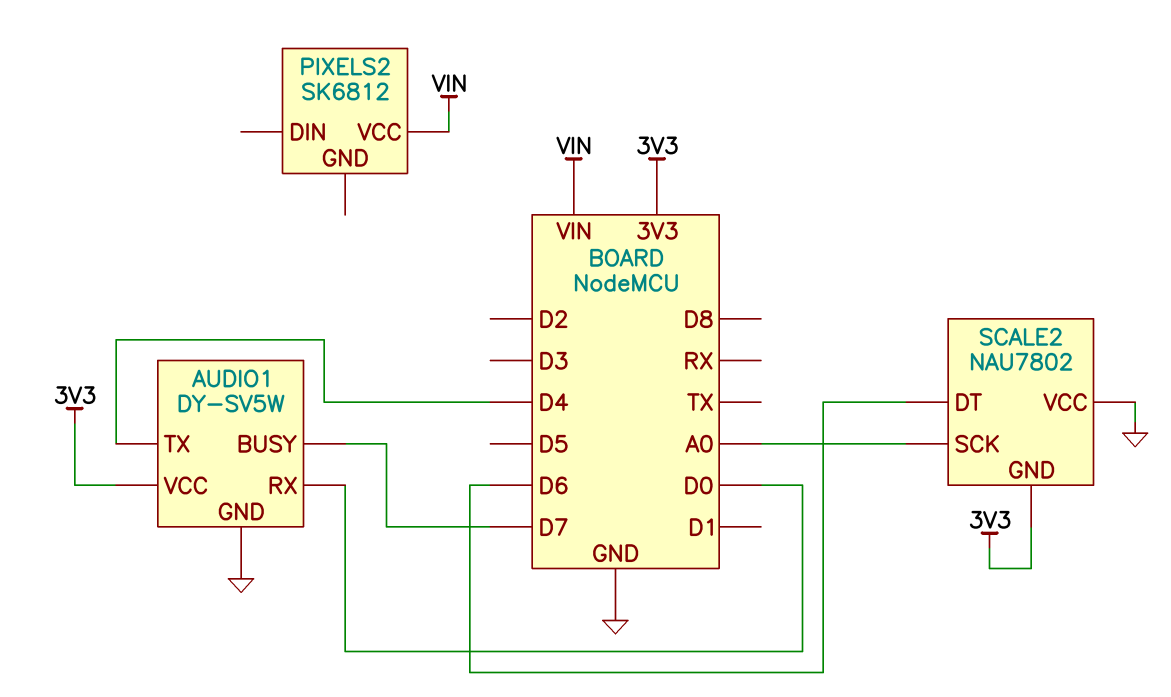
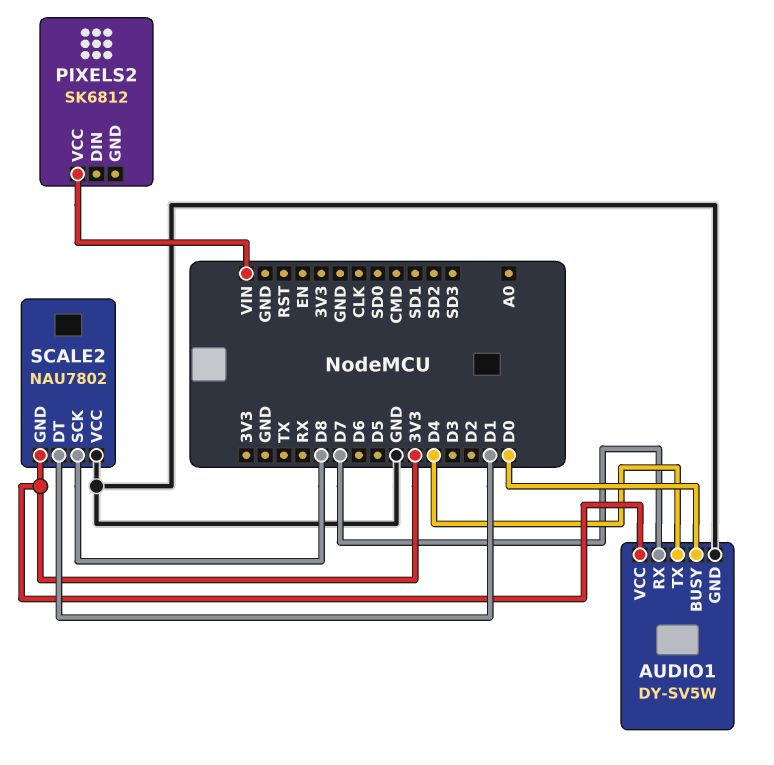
AUDIO1 pin BUSY: D7 -> D0
AUDIO1 pin RX: D0 -> D7
SCALE2 pin DT: D6 -> D1
SCALE2 pin SCK: A0 -> D8

